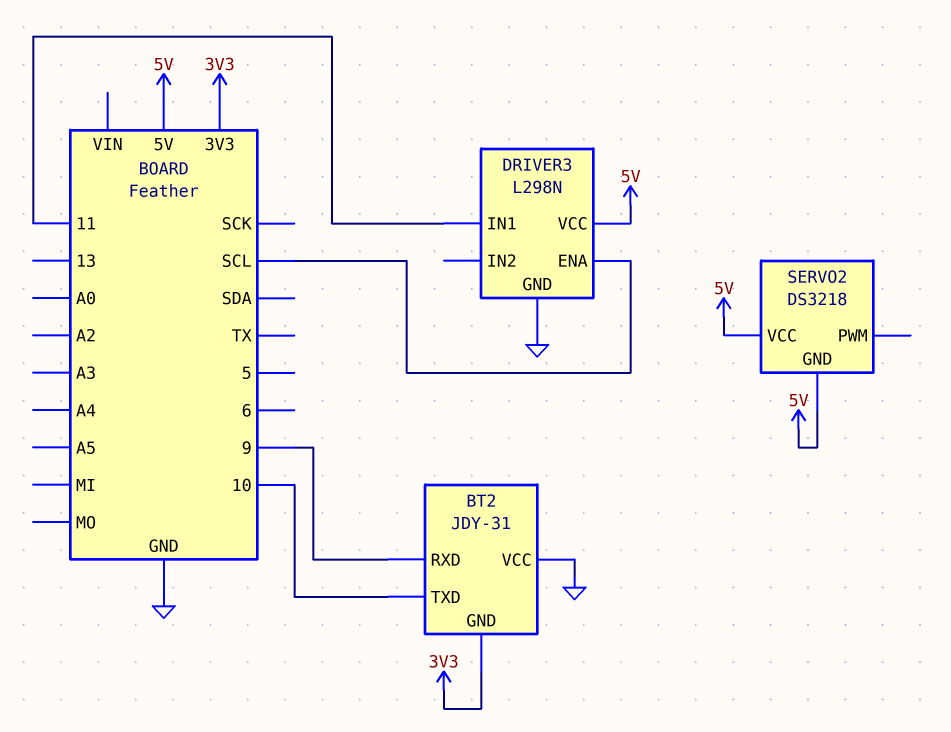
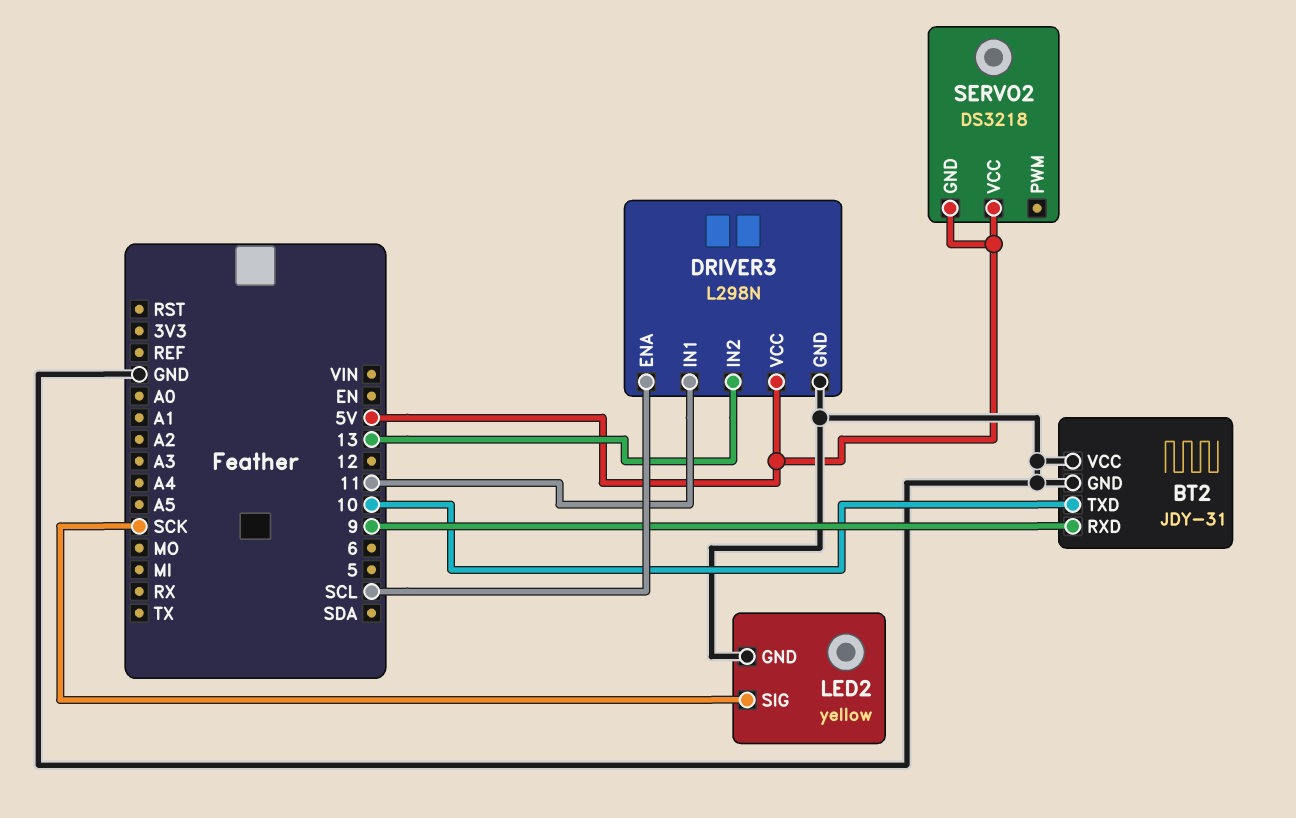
BT2 pin GND: 3V3 -> GND
DRIVER3 pin IN2: none -> 13
LED2: none -> yellow
LED2 pin GND: none -> GND
LED2 pin SIG: none -> SCK

